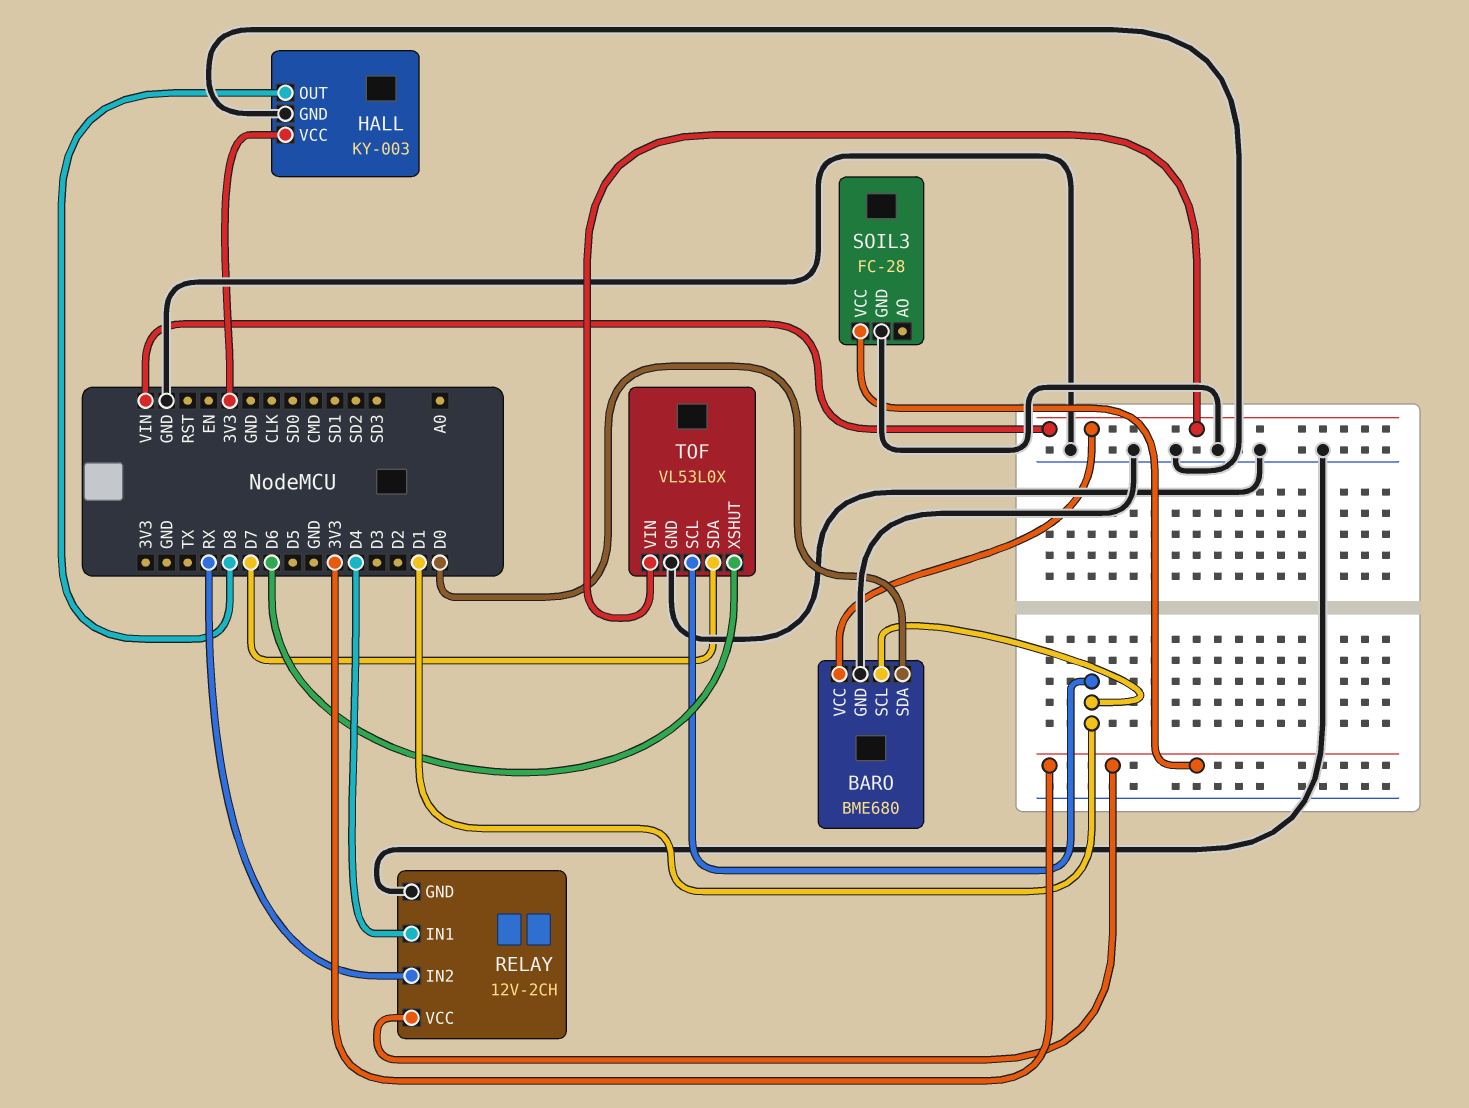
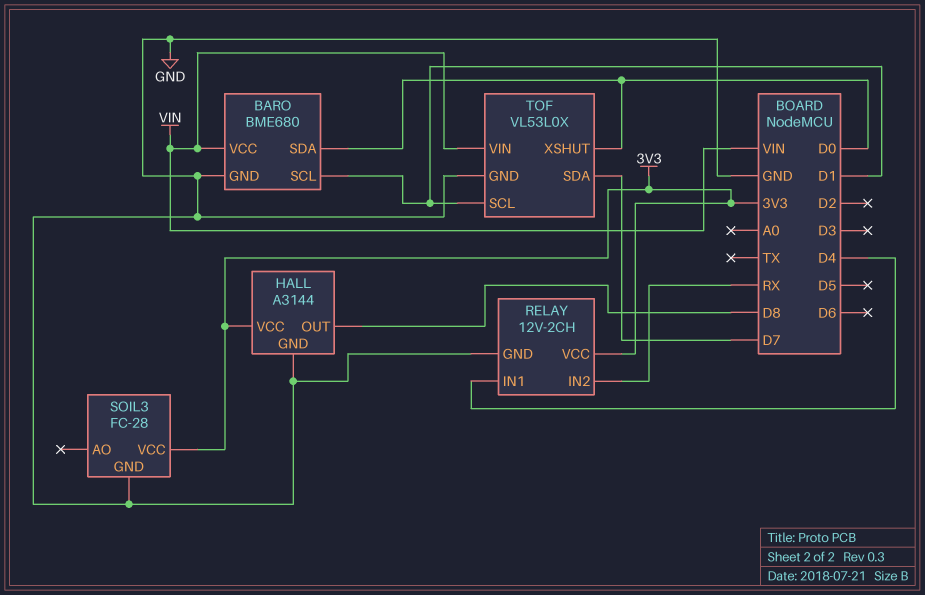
HALL: KY-003 -> A3144
TOF pin XSHUT: D6 -> D0

